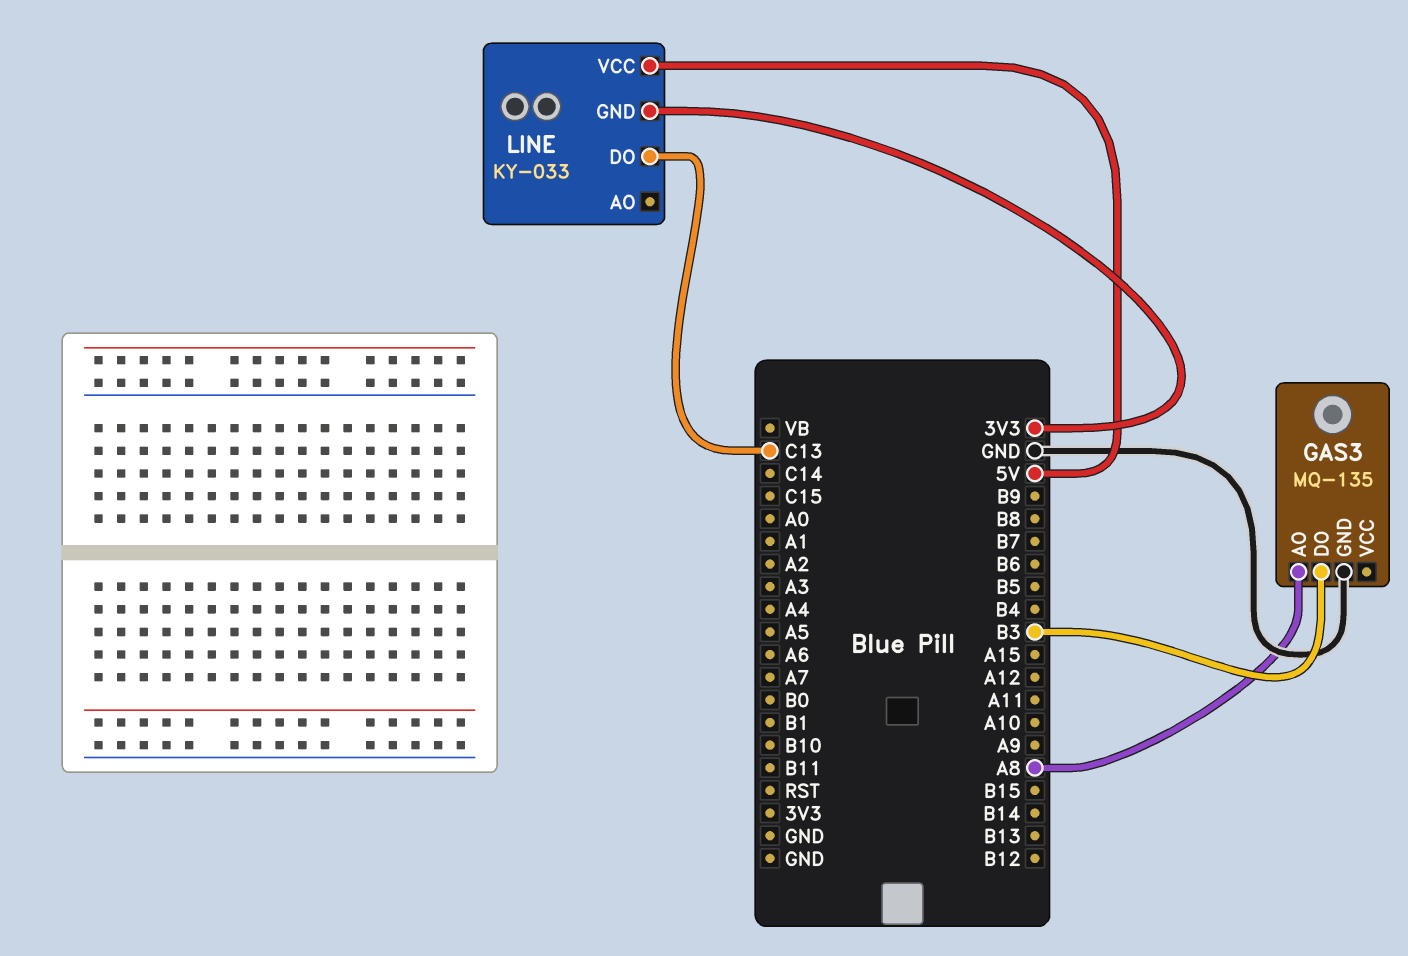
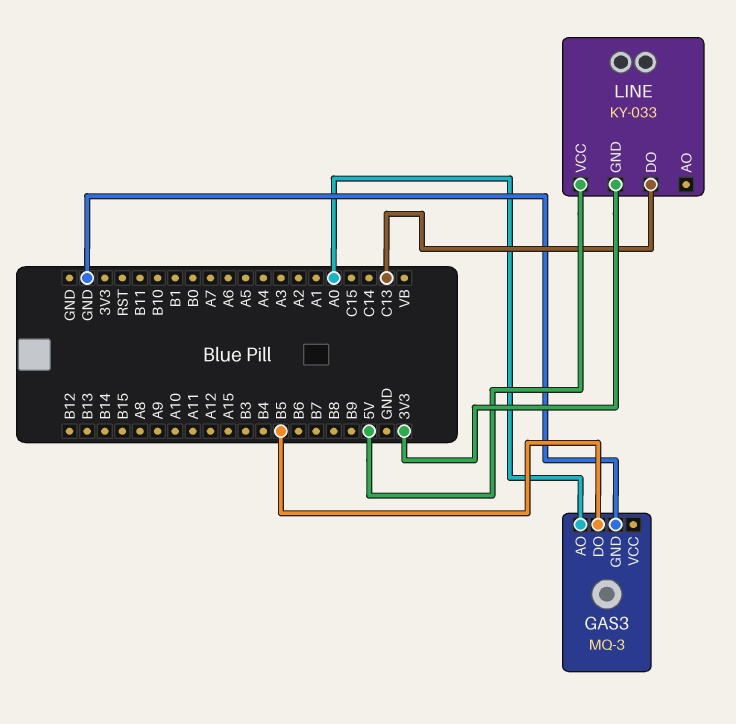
GAS3: MQ-135 -> MQ-3
GAS3 pin AO: A8 -> A0
GAS3 pin DO: B3 -> B5

